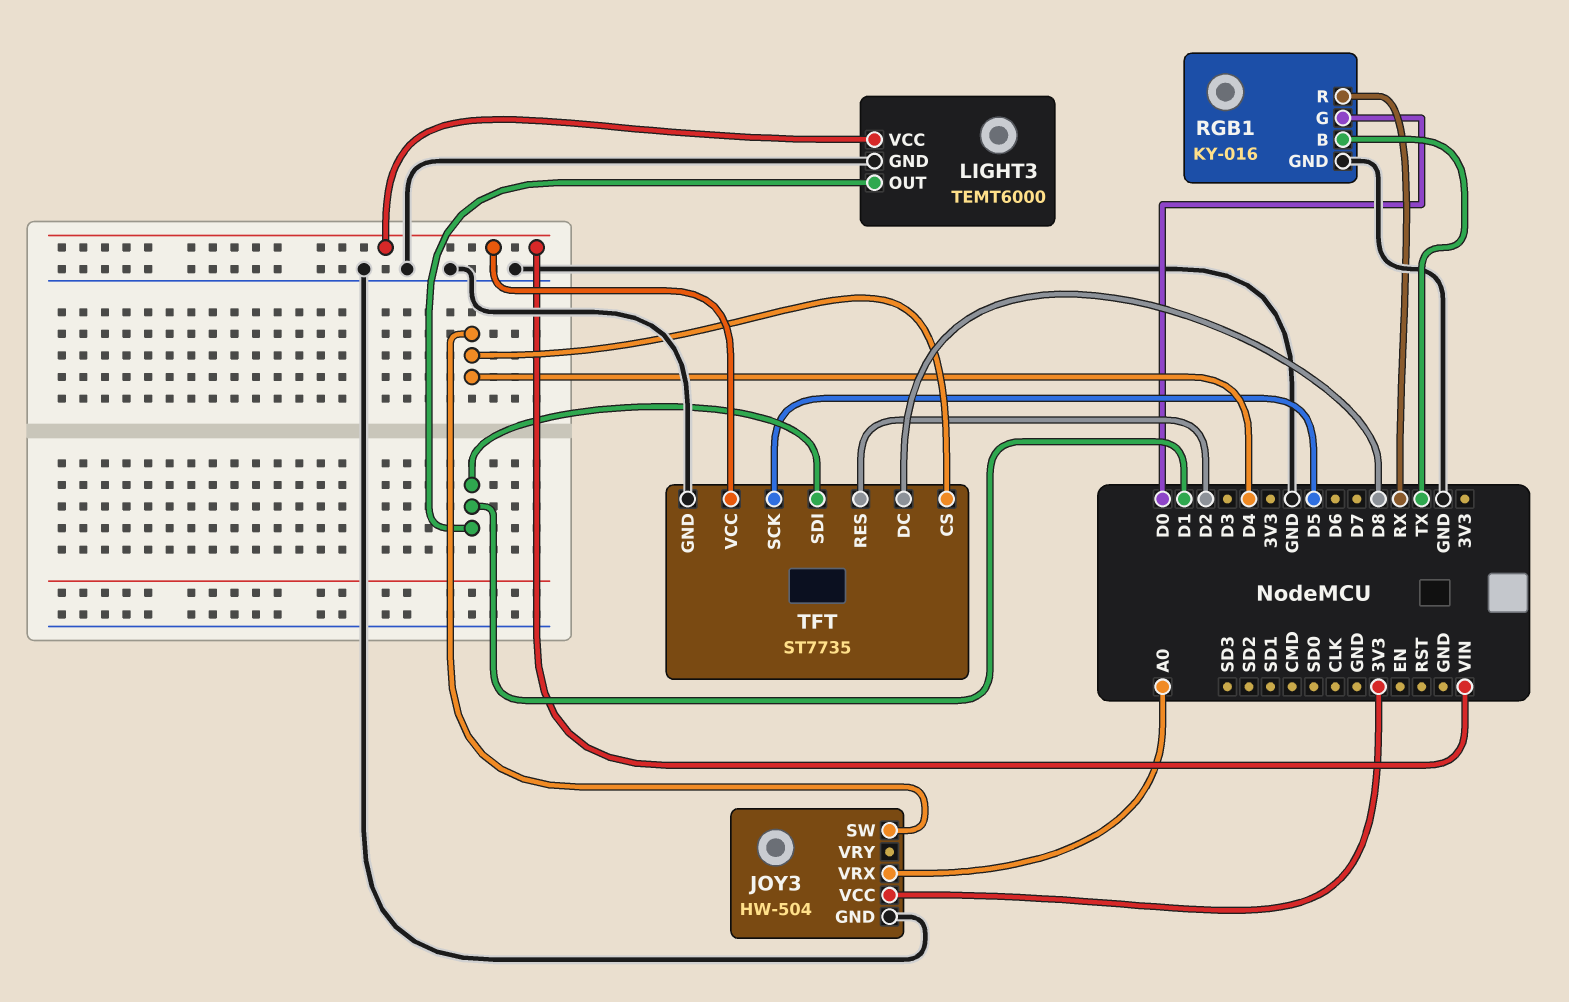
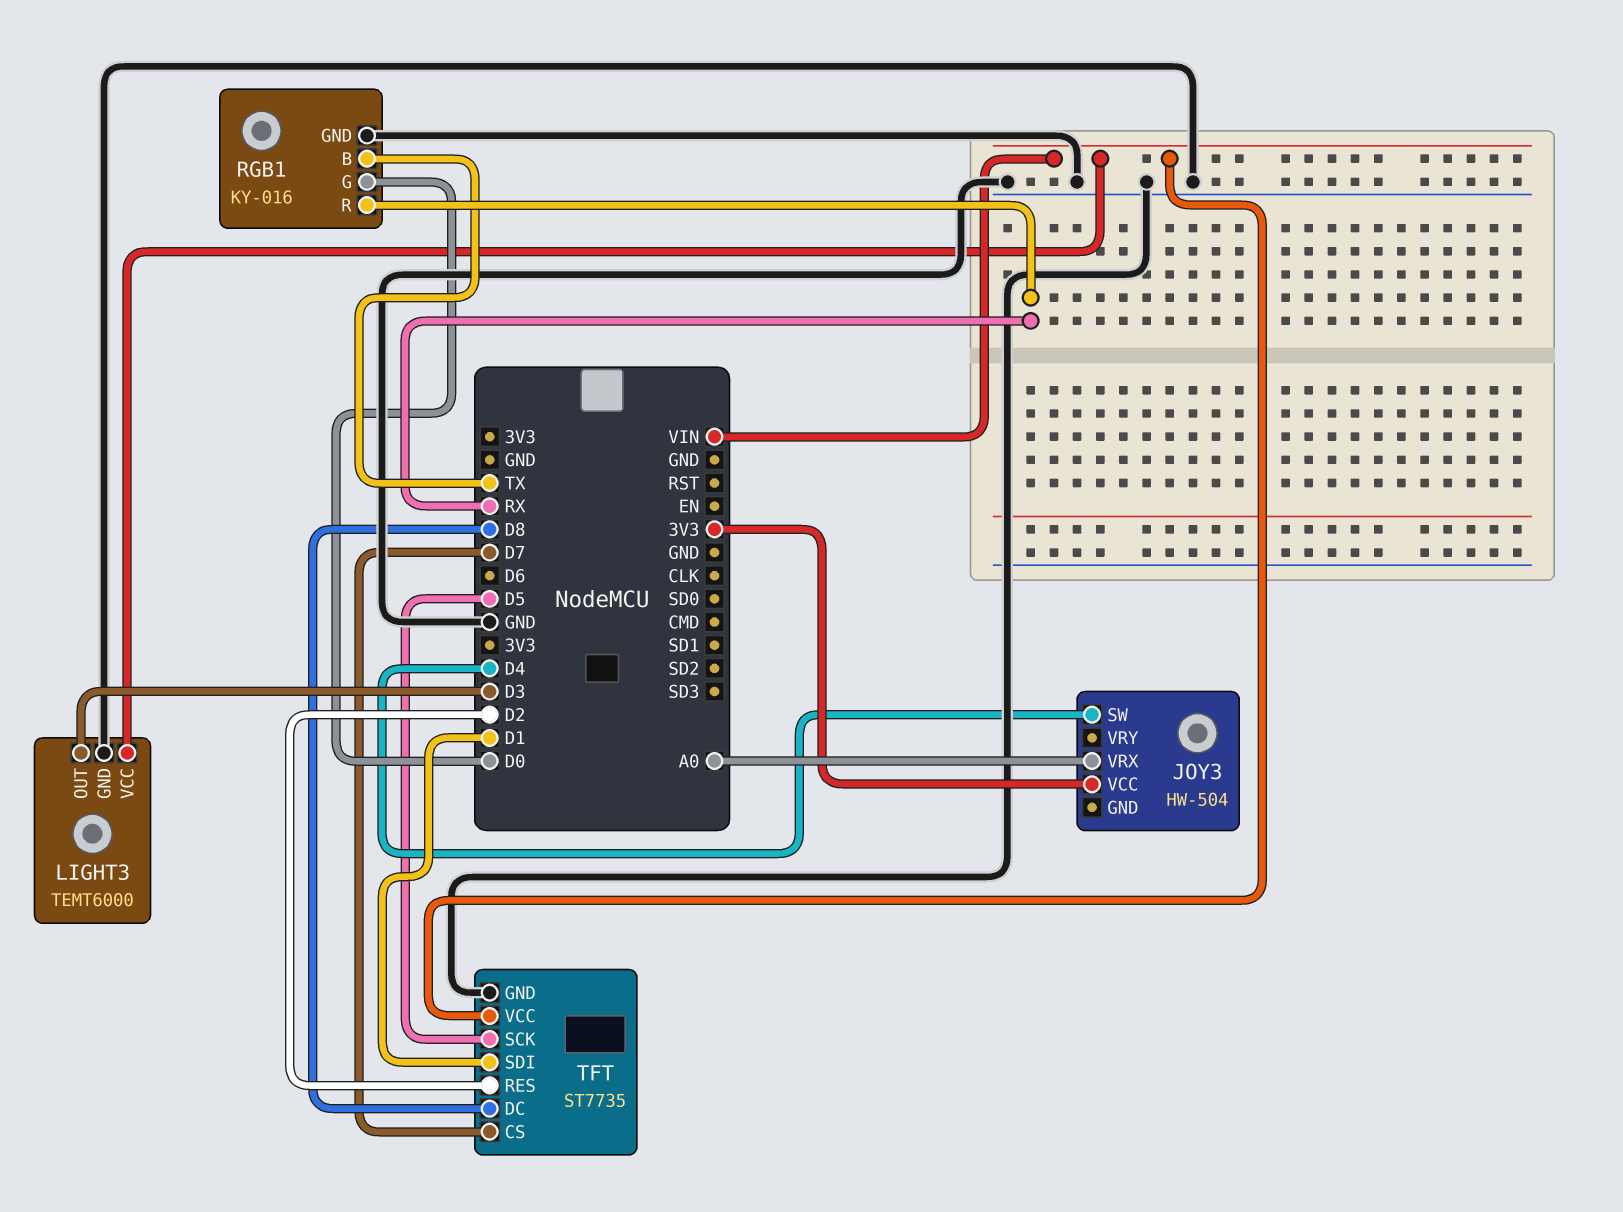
JOY3 pin GND: GND -> none
LIGHT3 pin OUT: D1 -> D3
TFT pin CS: D4 -> D7

